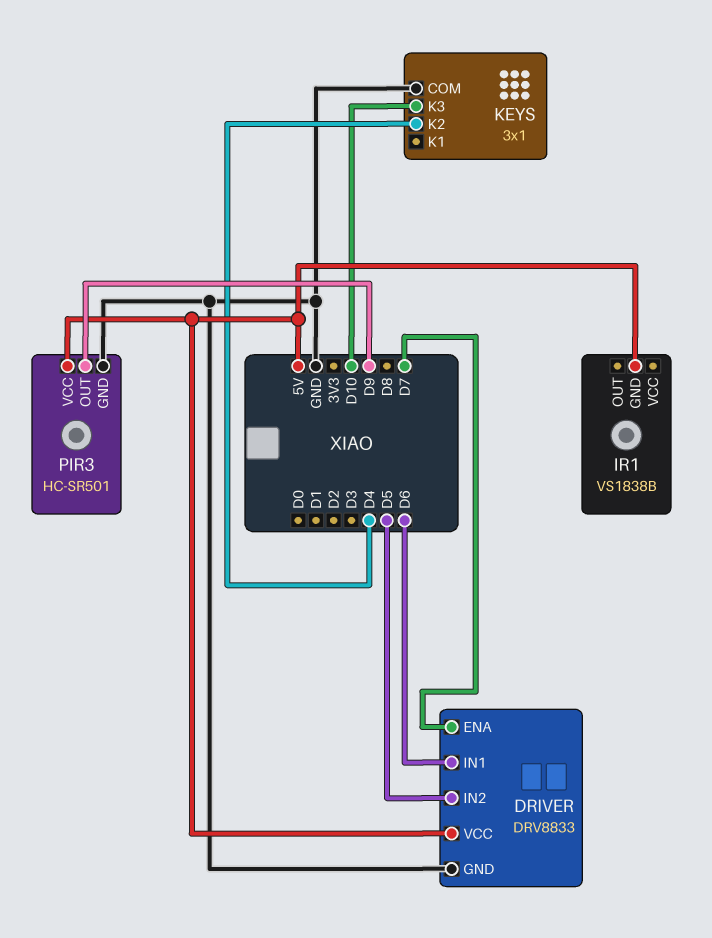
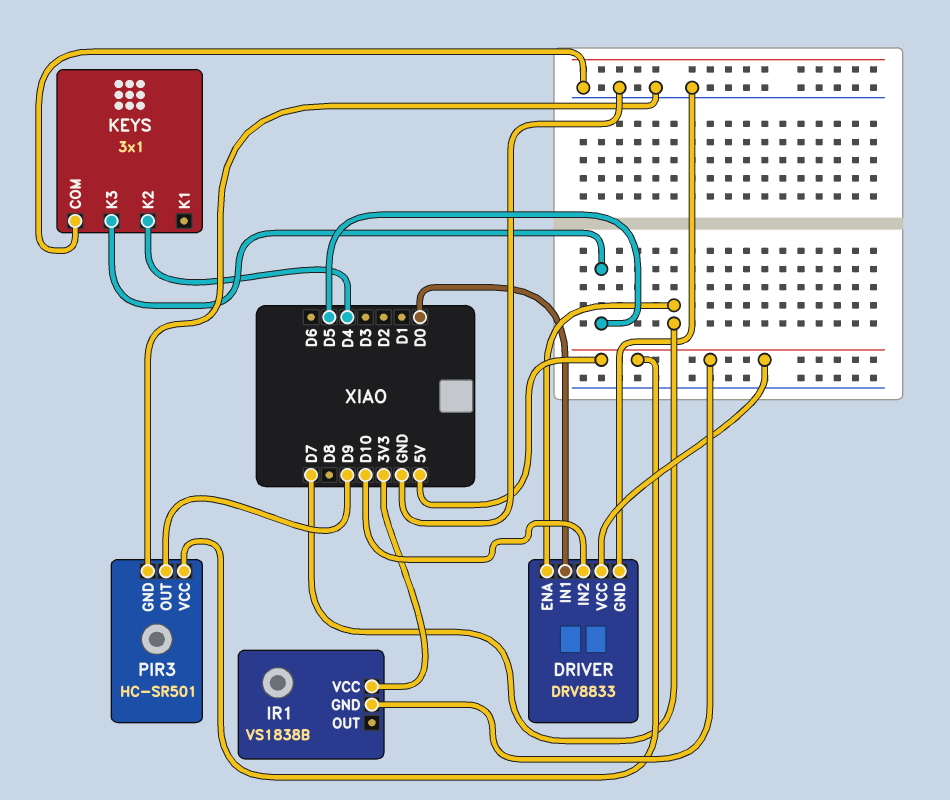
DRIVER pin IN1: D6 -> D0
DRIVER pin IN2: D5 -> D10
IR1 pin VCC: none -> 3V3
KEYS pin K3: D10 -> D5

